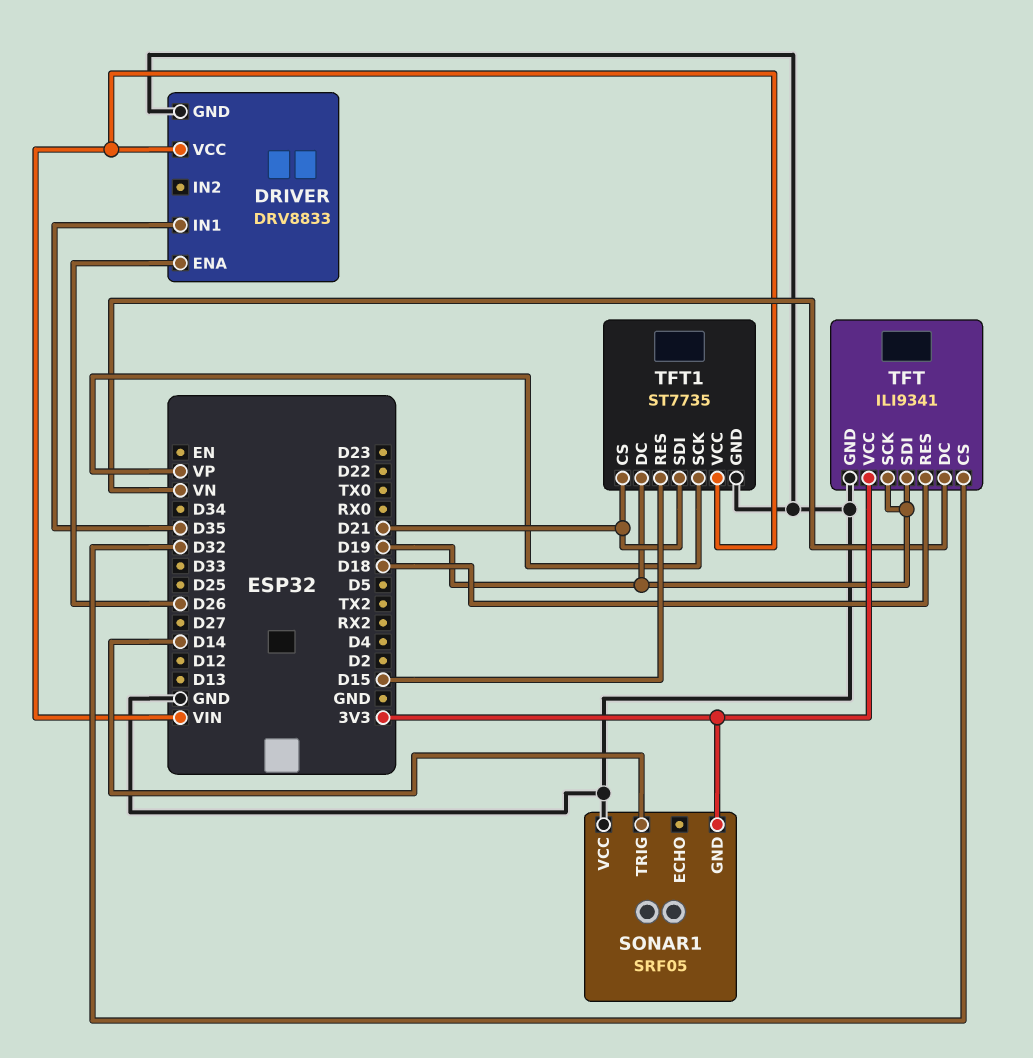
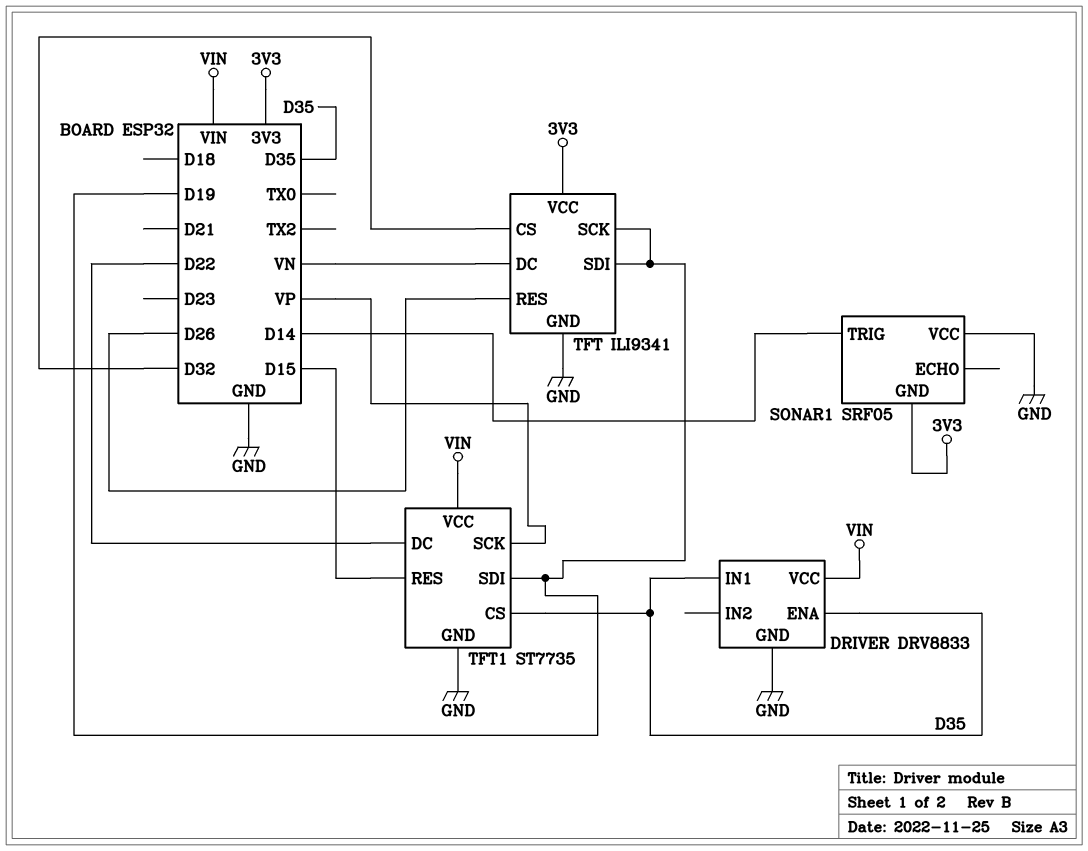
DRIVER pin ENA: D26 -> D35
TFT pin RES: D18 -> D26
TFT1 pin CS: D21 -> D35
TFT1 pin DC: D19 -> D22
TFT1 pin SDI: D21 -> D19

